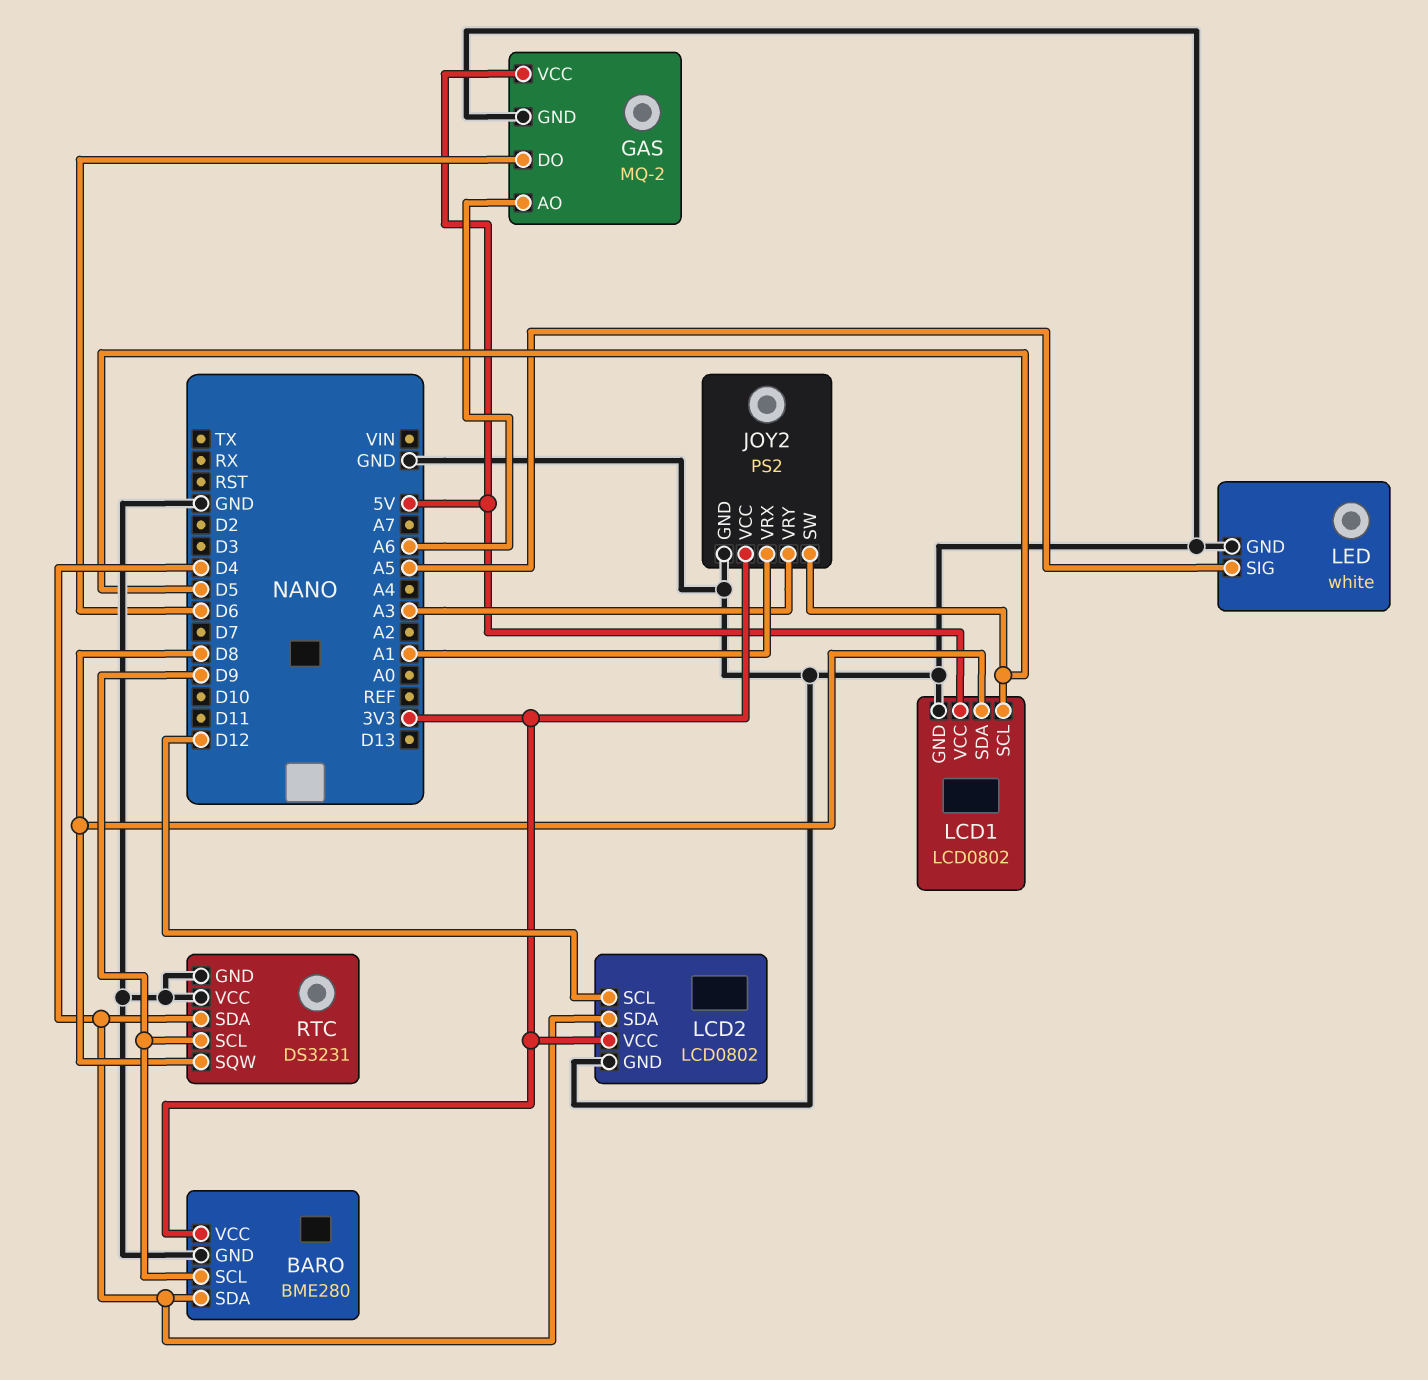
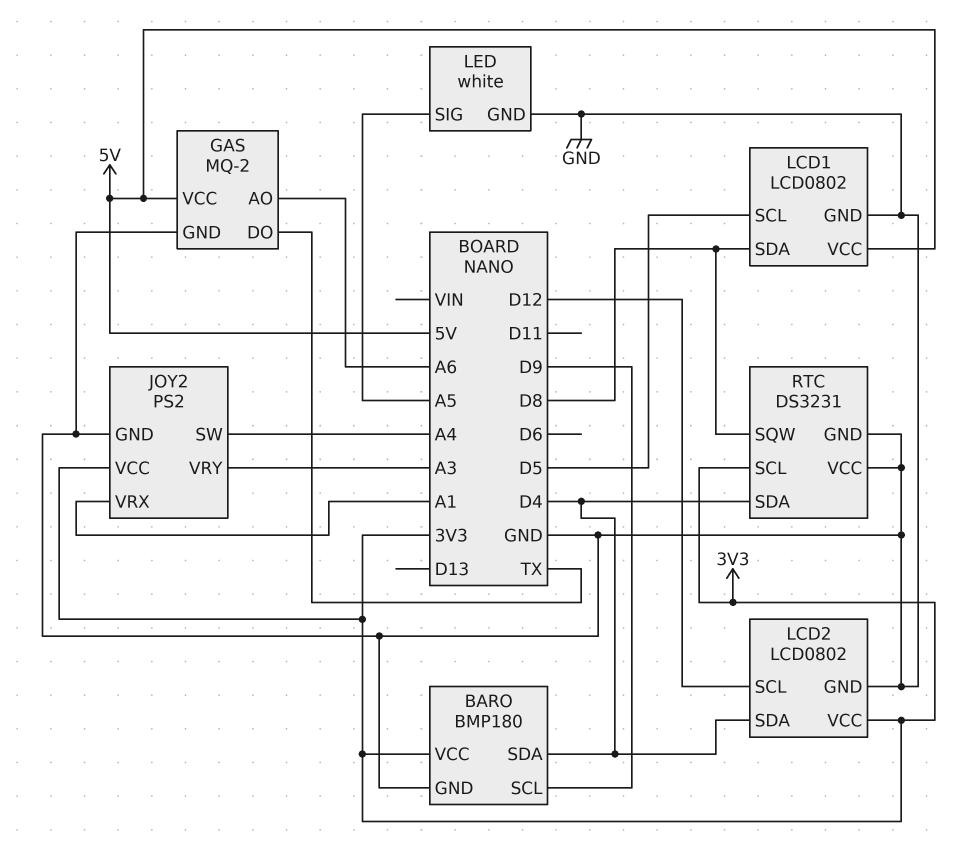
BARO: BME280 -> BMP180
GAS pin DO: D6 -> TX
JOY2 pin SW: D5 -> A4
RTC pin SCL: D9 -> 3V3

